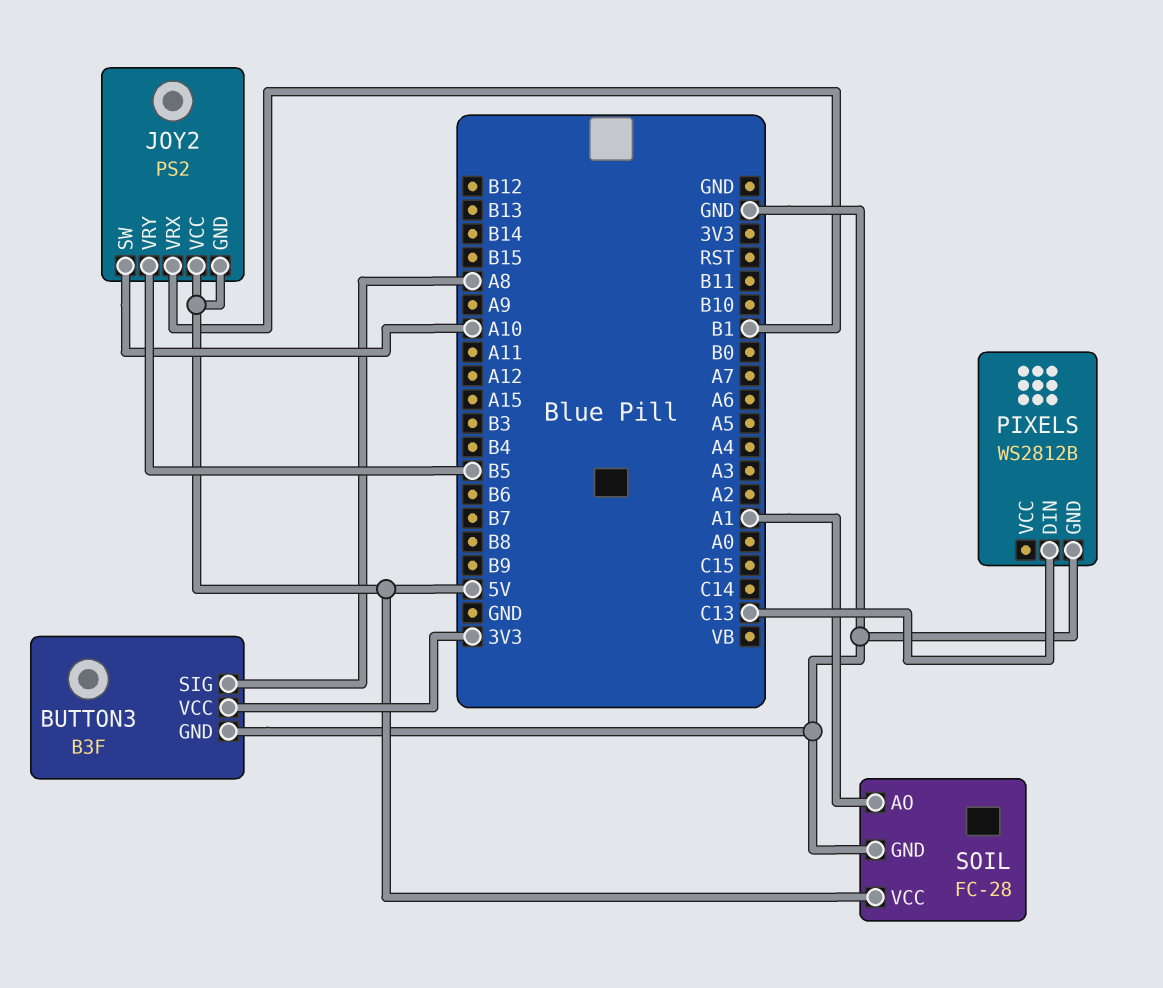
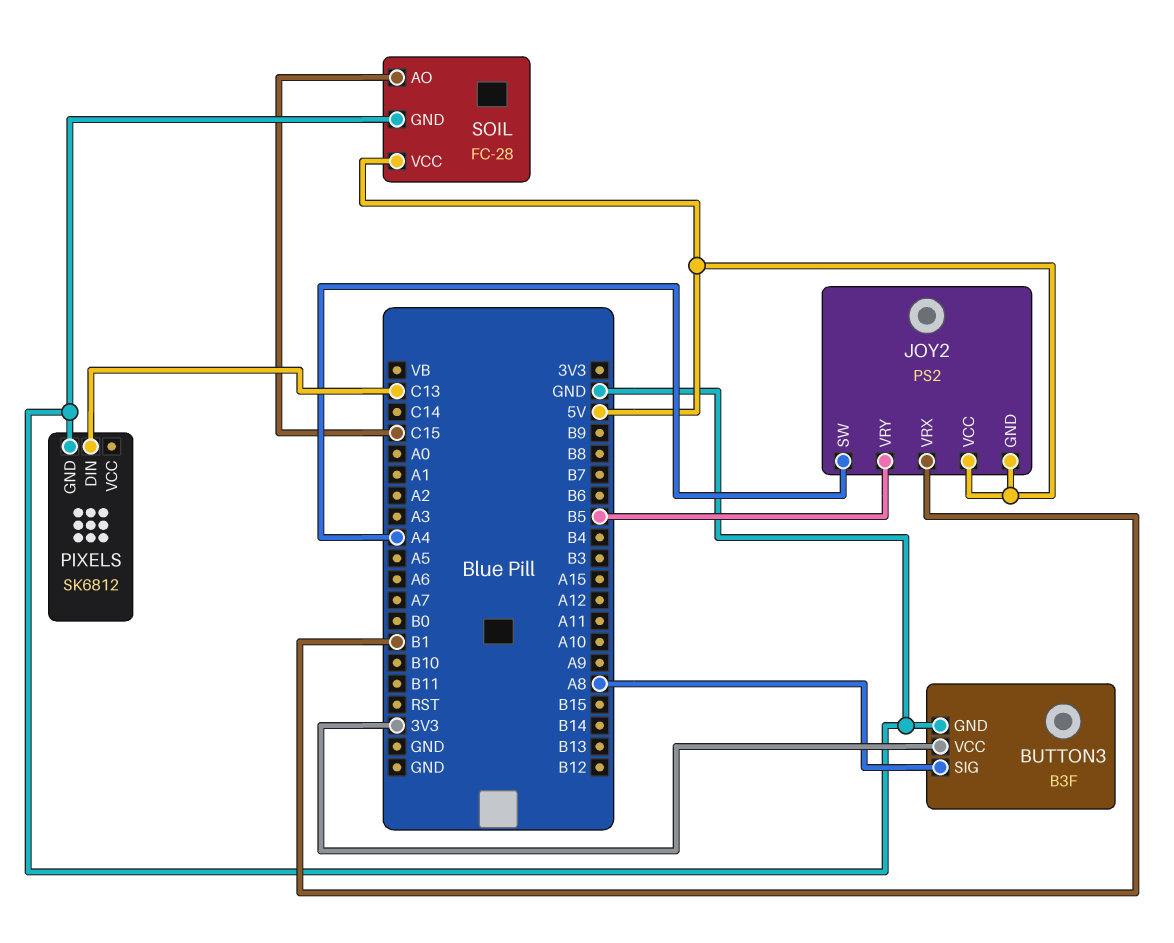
JOY2 pin SW: A10 -> A4
PIXELS: WS2812B -> SK6812
SOIL pin AO: A1 -> C15

